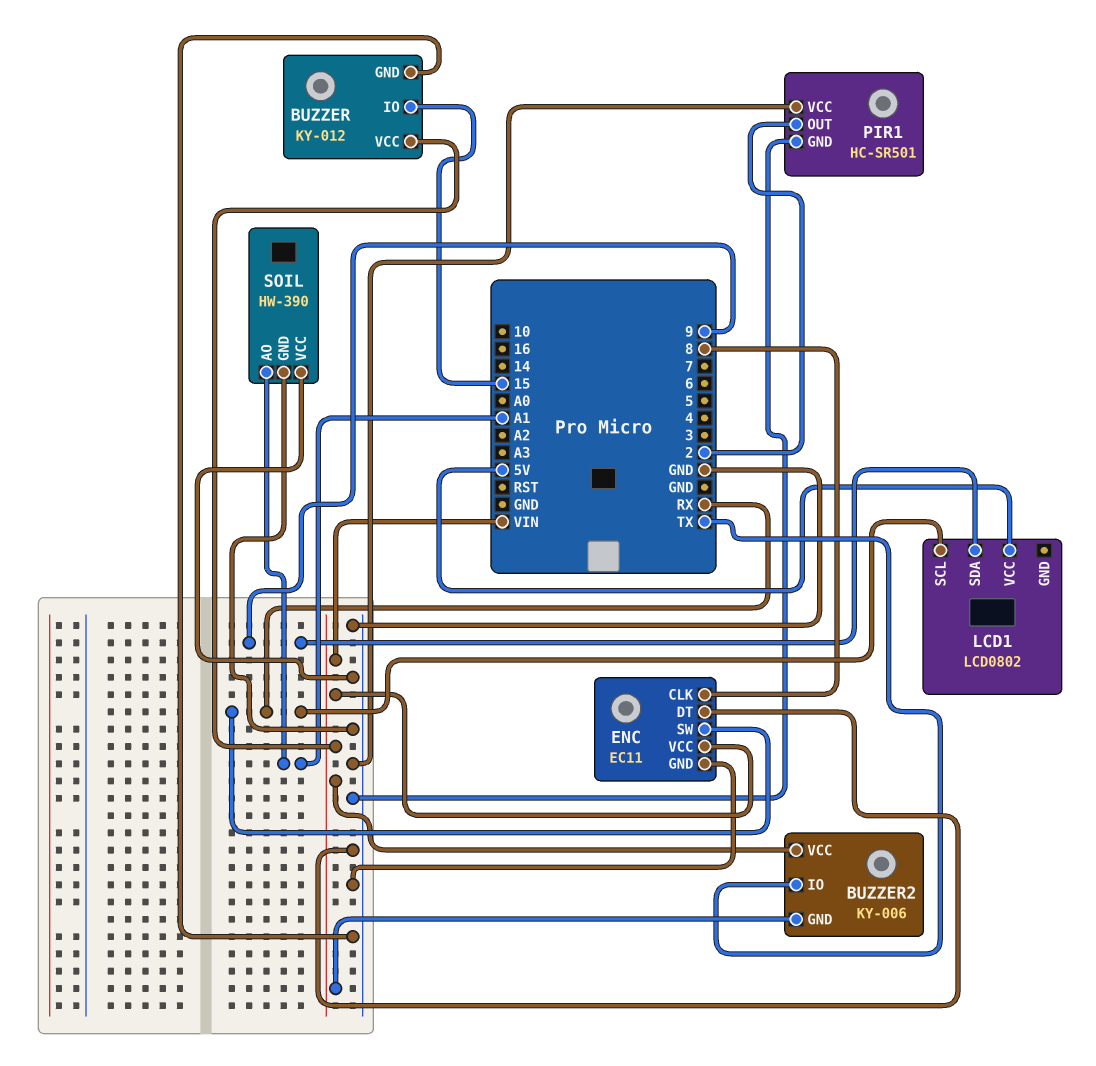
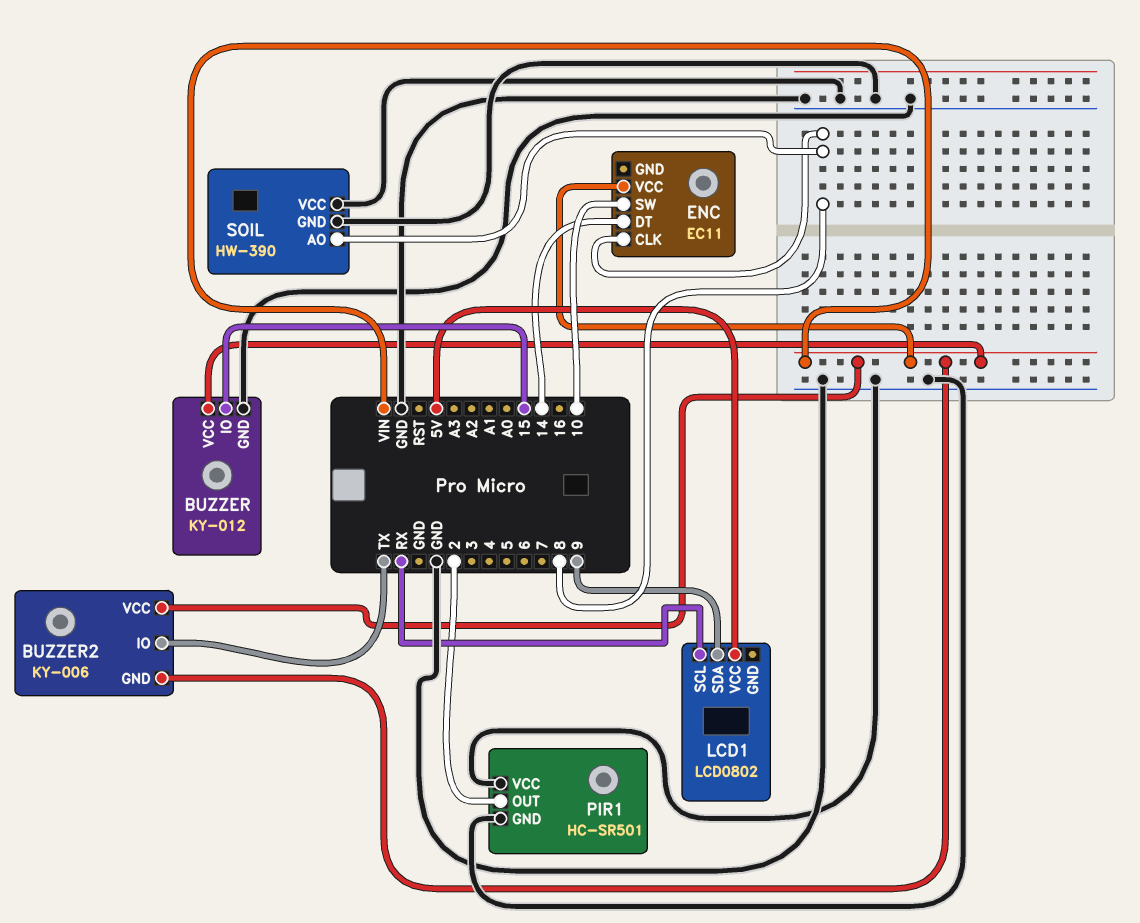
ENC pin DT: GND -> 14
ENC pin GND: GND -> none
ENC pin SW: RX -> 10
SOIL pin AO: A1 -> 8

